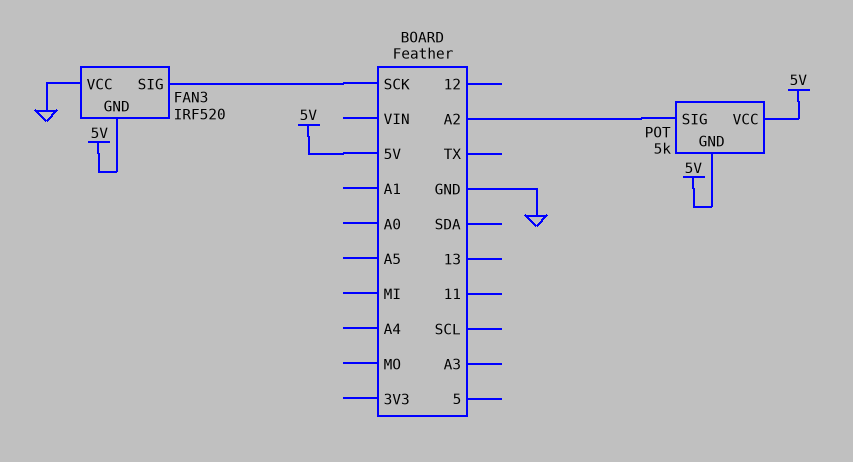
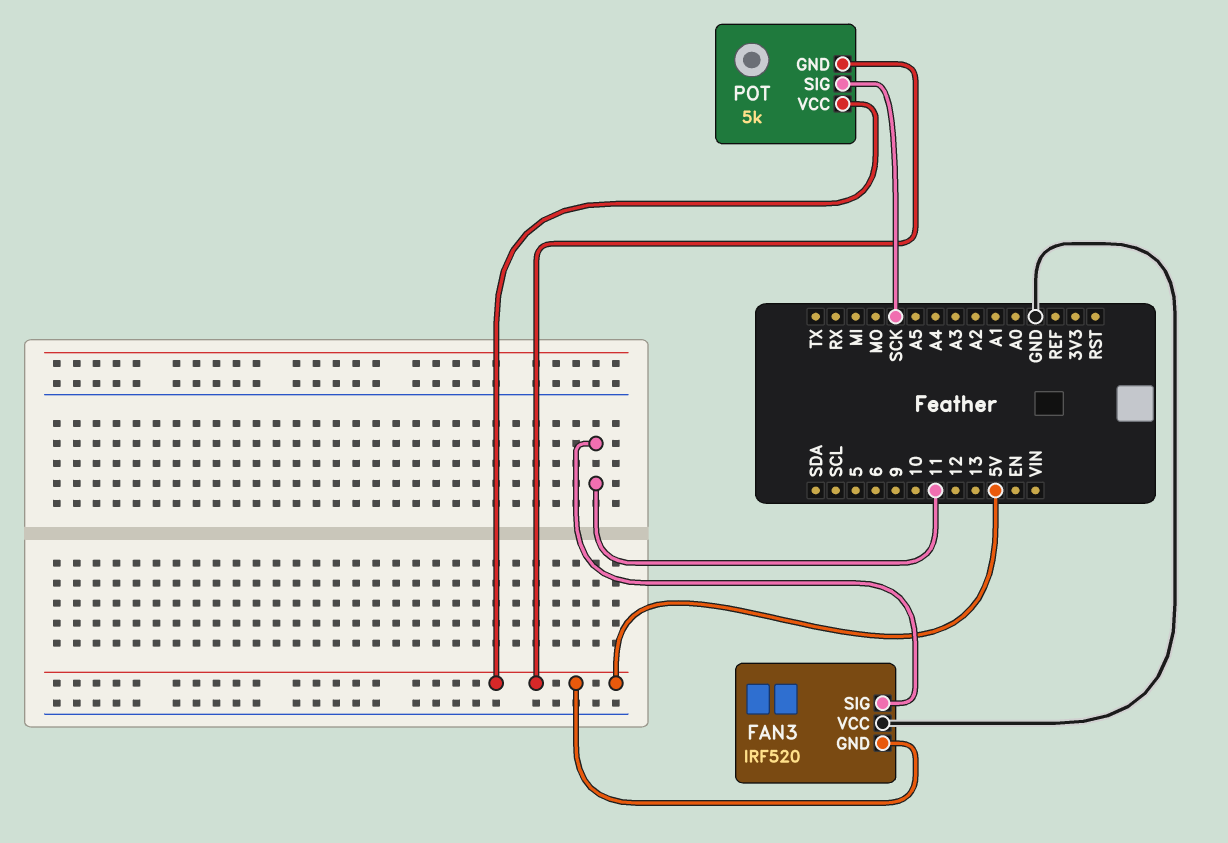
FAN3 pin SIG: SCK -> 11
POT pin SIG: A2 -> SCK

